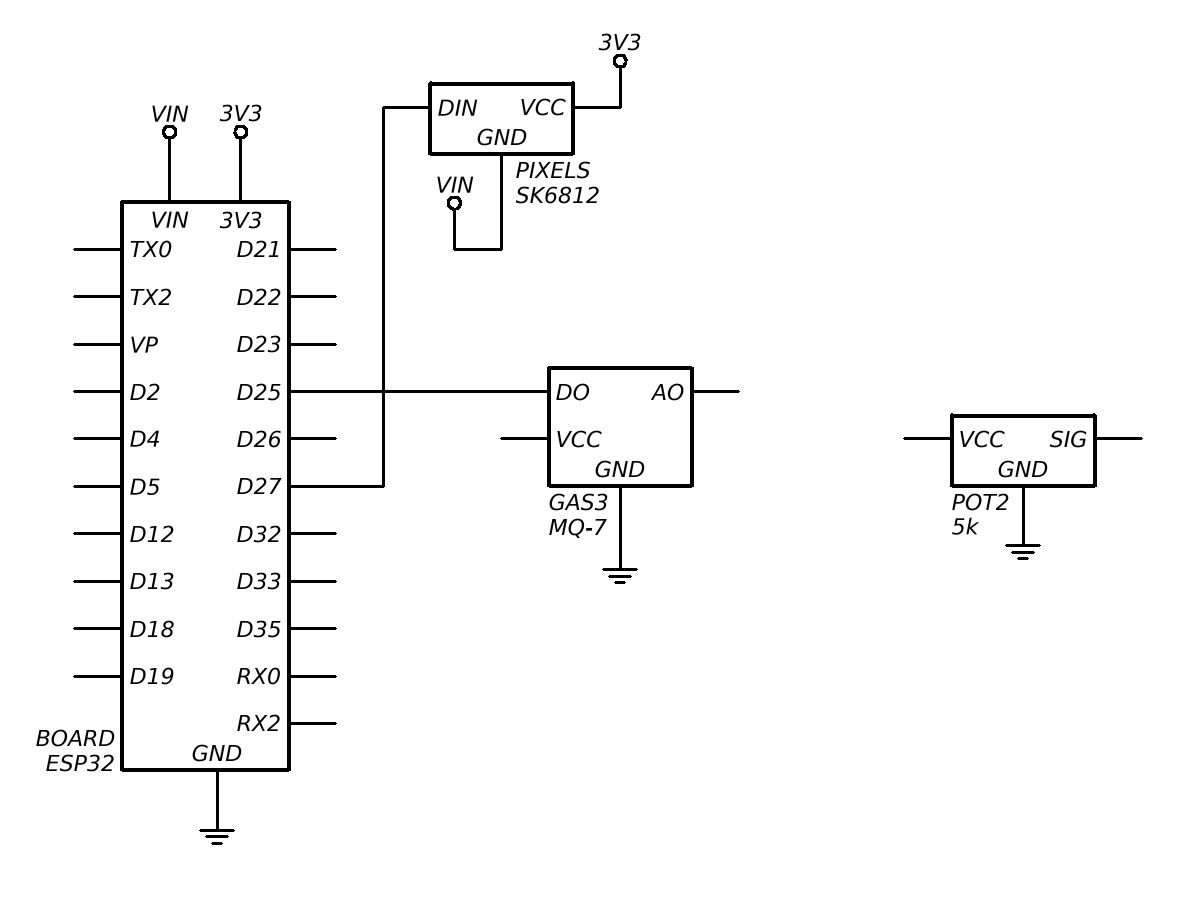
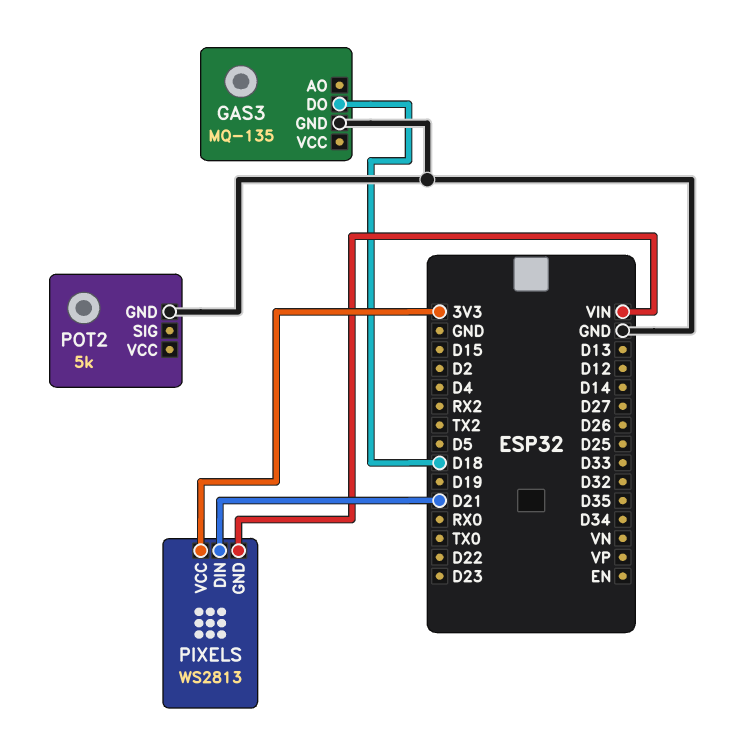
GAS3: MQ-7 -> MQ-135
GAS3 pin DO: D25 -> D18
PIXELS: SK6812 -> WS2813
PIXELS pin DIN: D27 -> D21

